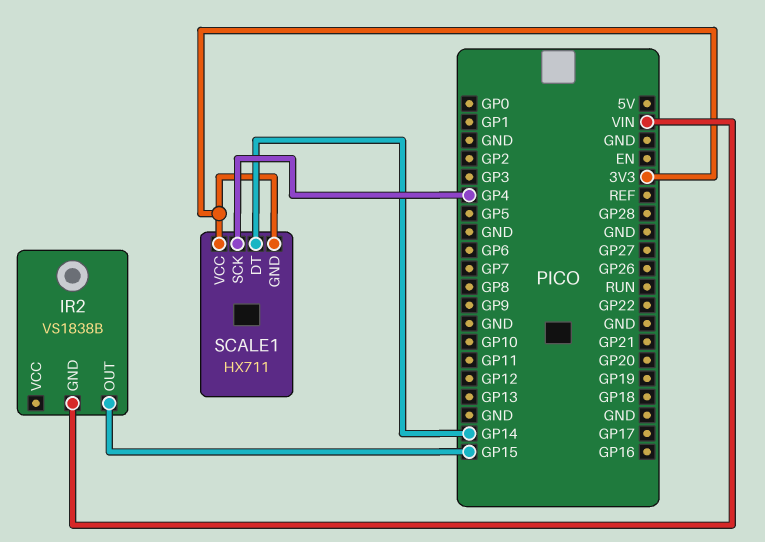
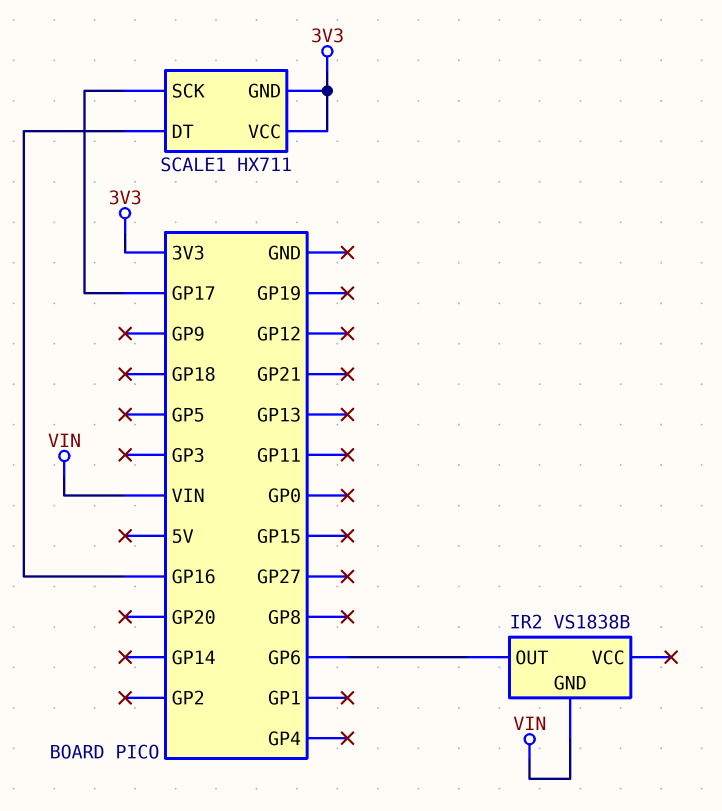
IR2 pin OUT: GP15 -> GP6
SCALE1 pin DT: GP14 -> GP16
SCALE1 pin SCK: GP4 -> GP17

